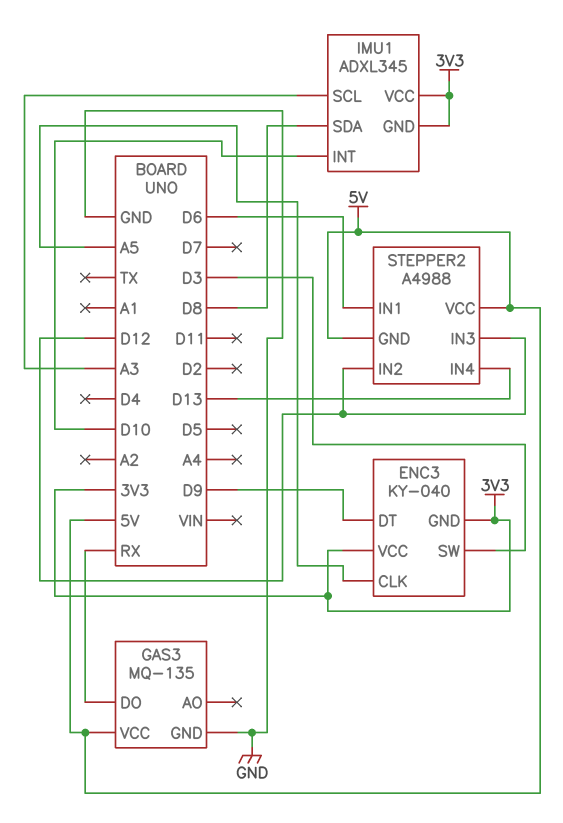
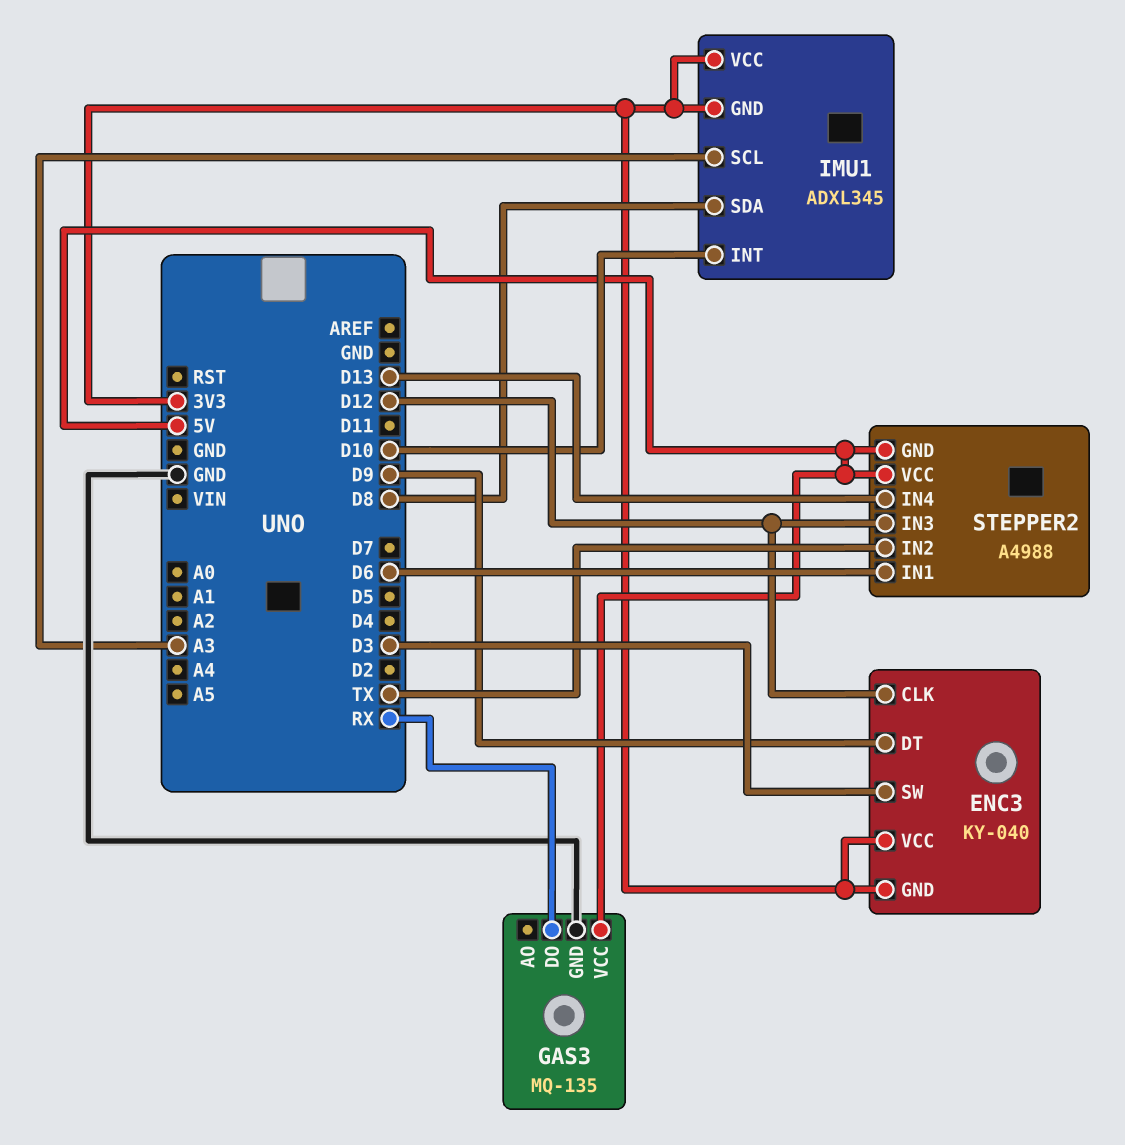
ENC3 pin CLK: A5 -> D12
STEPPER2 pin IN2: D12 -> TX

